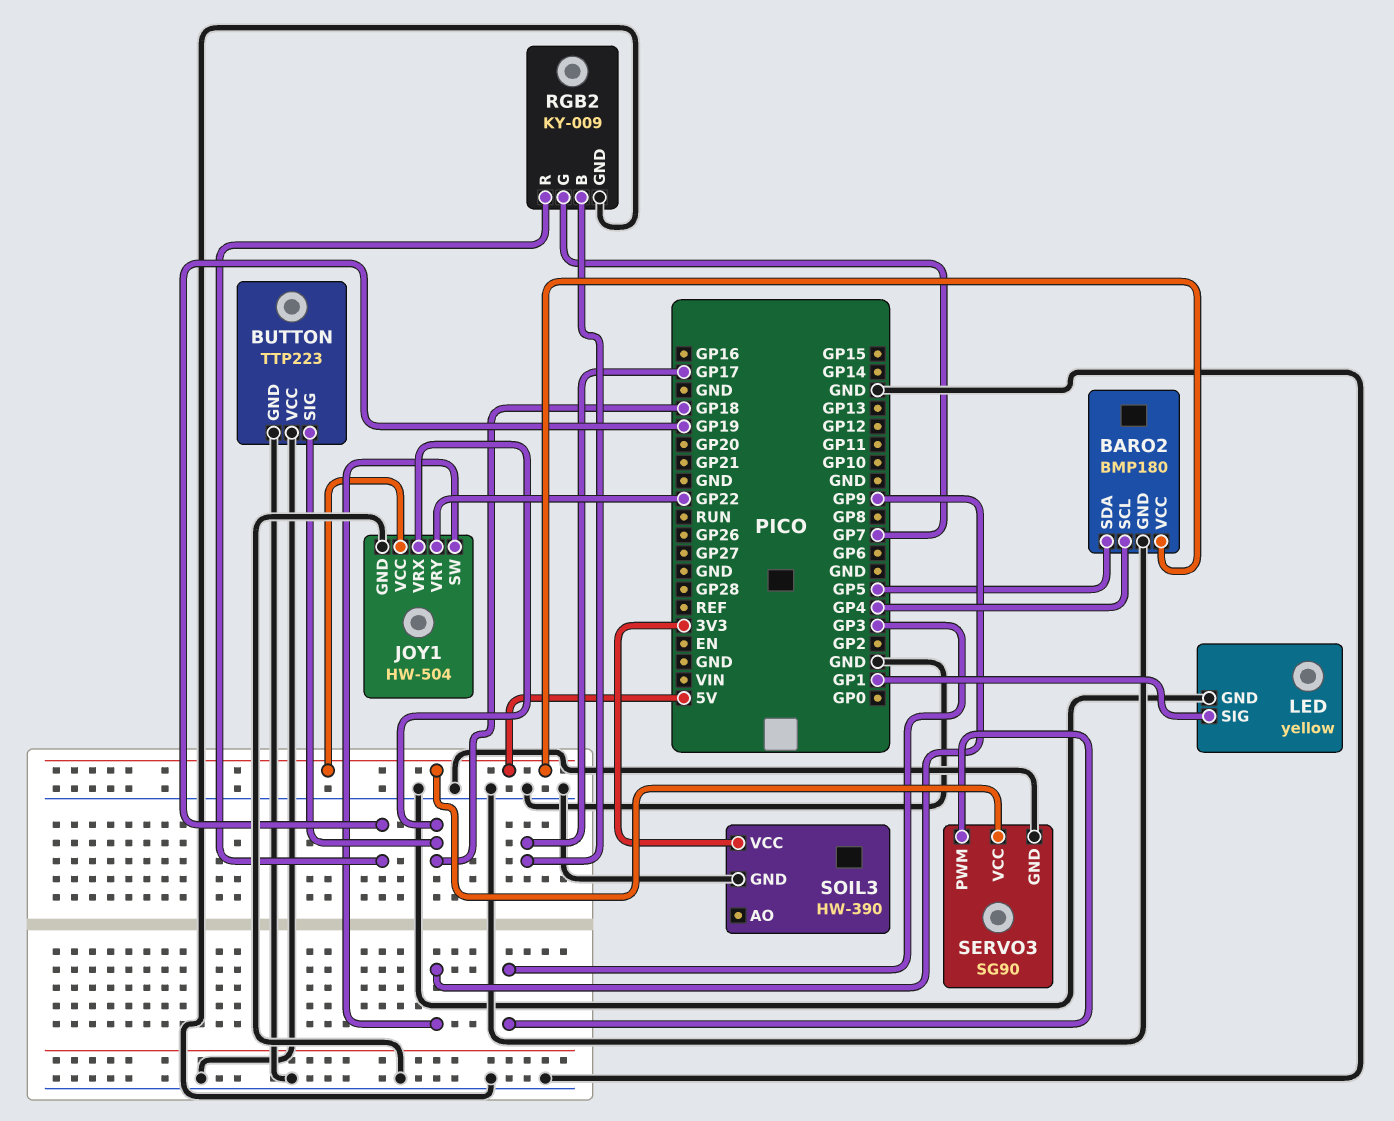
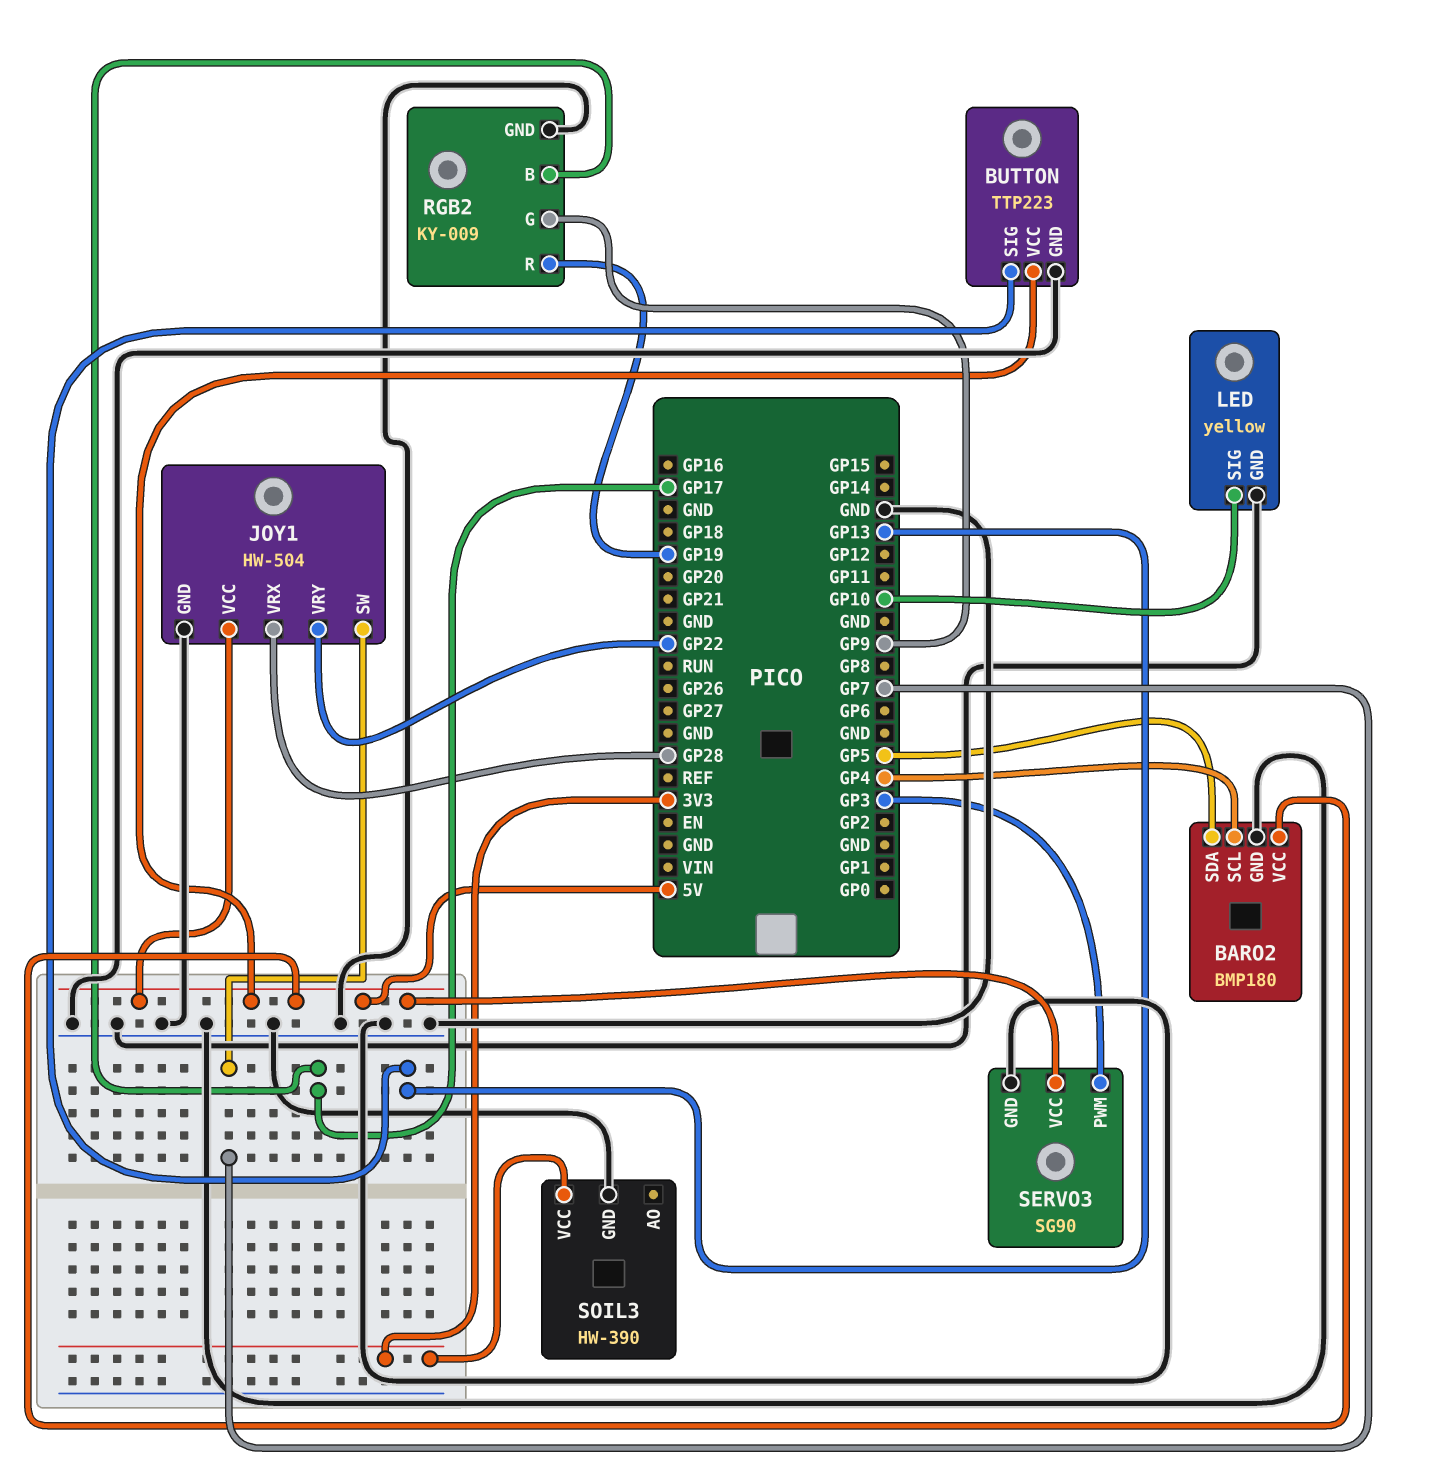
BUTTON pin SIG: GP18 -> GP13
BUTTON pin VCC: GND -> 5V
JOY1 pin SW: GP9 -> GP7
JOY1 pin VRX: GP18 -> GP28
LED pin SIG: GP1 -> GP10
RGB2 pin G: GP7 -> GP9

